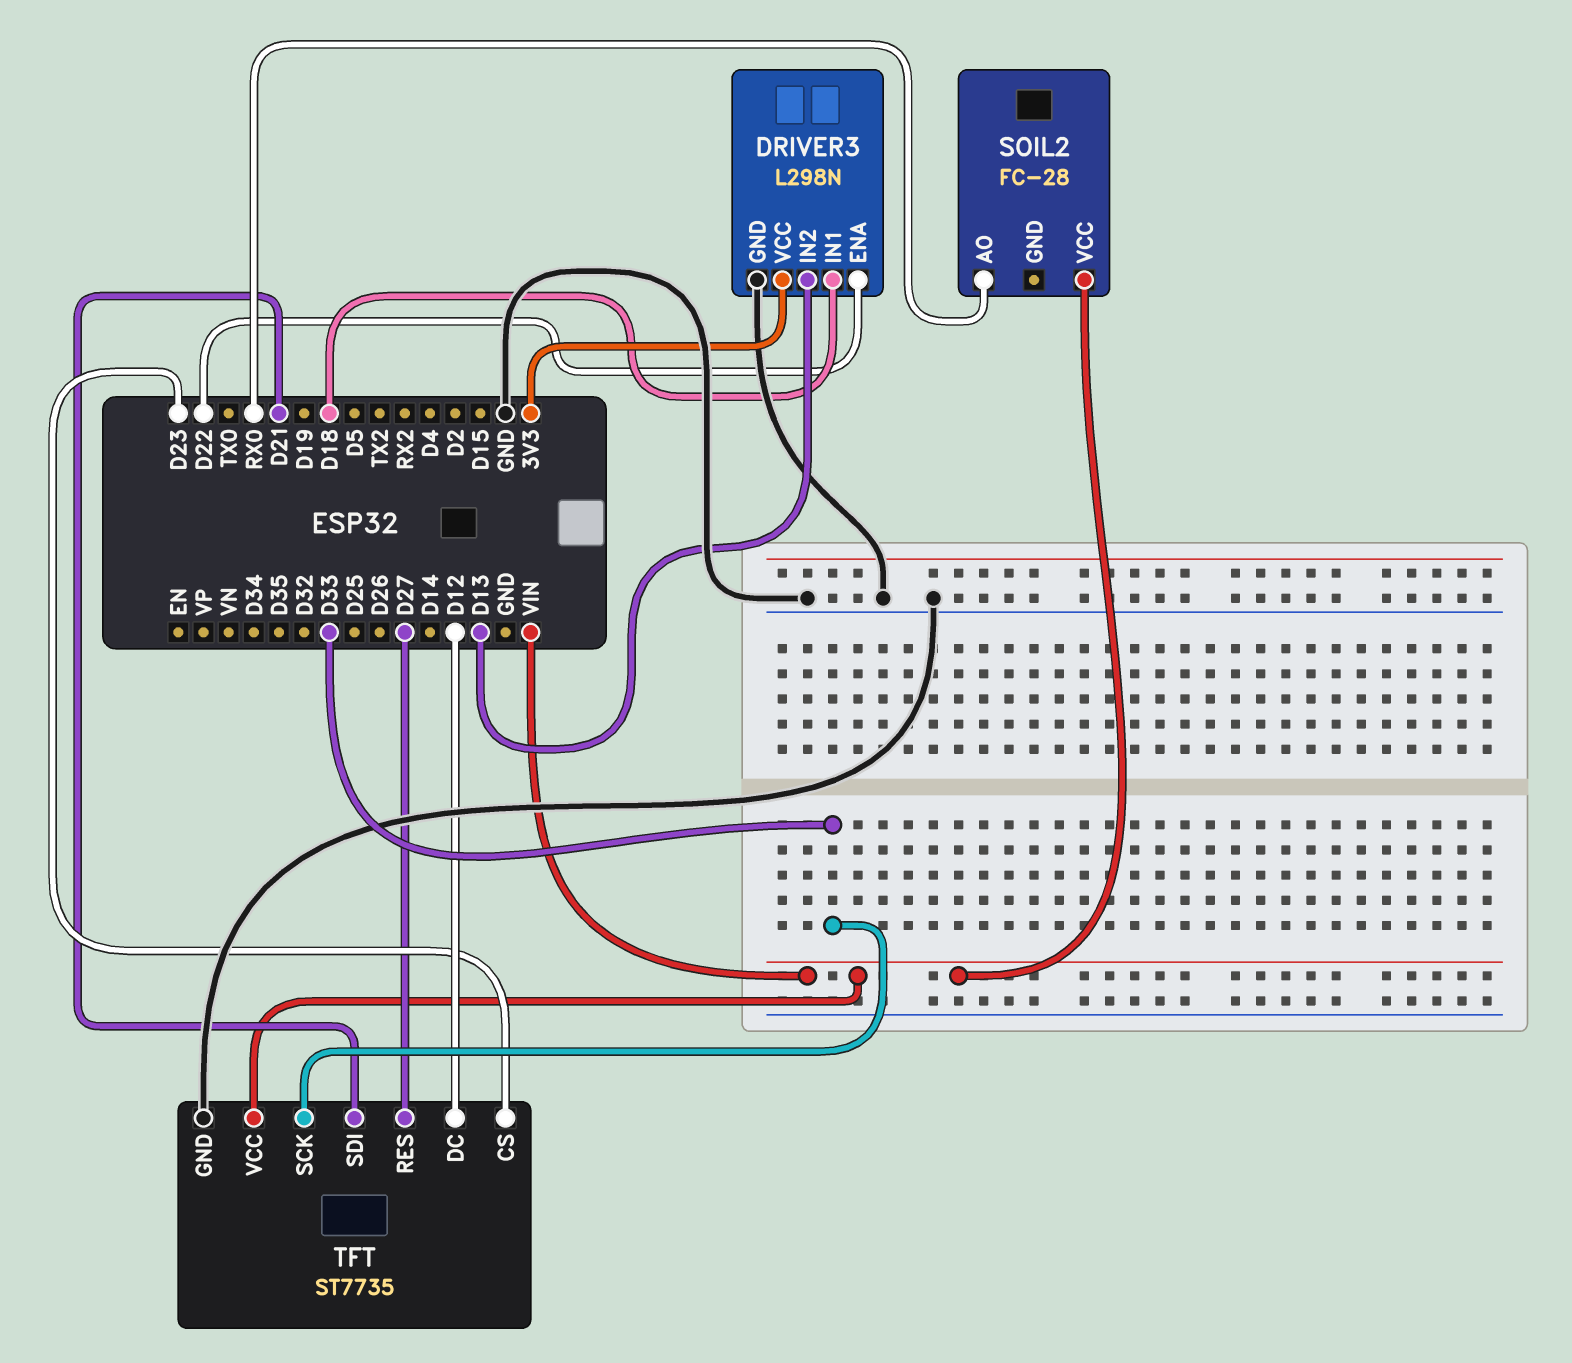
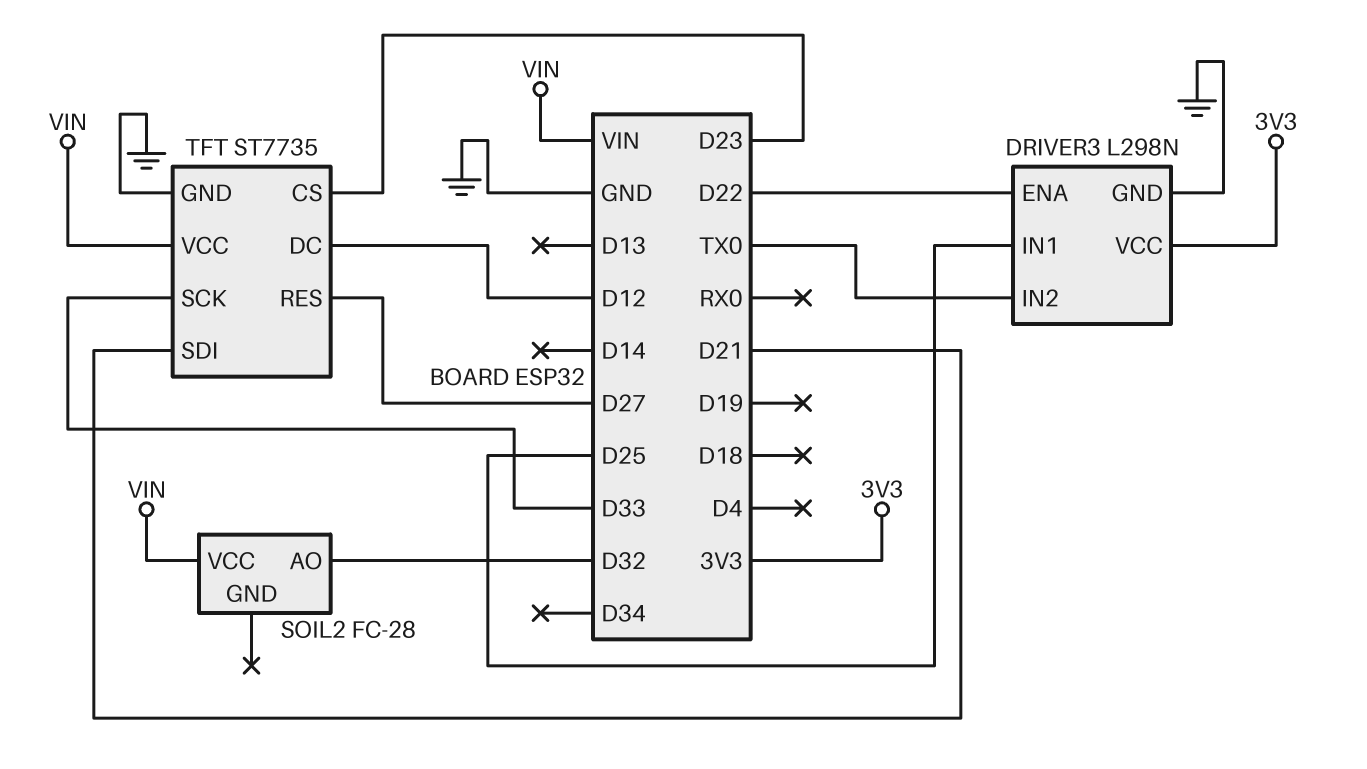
DRIVER3 pin IN1: D18 -> D25
DRIVER3 pin IN2: D13 -> TX0
SOIL2 pin AO: RX0 -> D32

